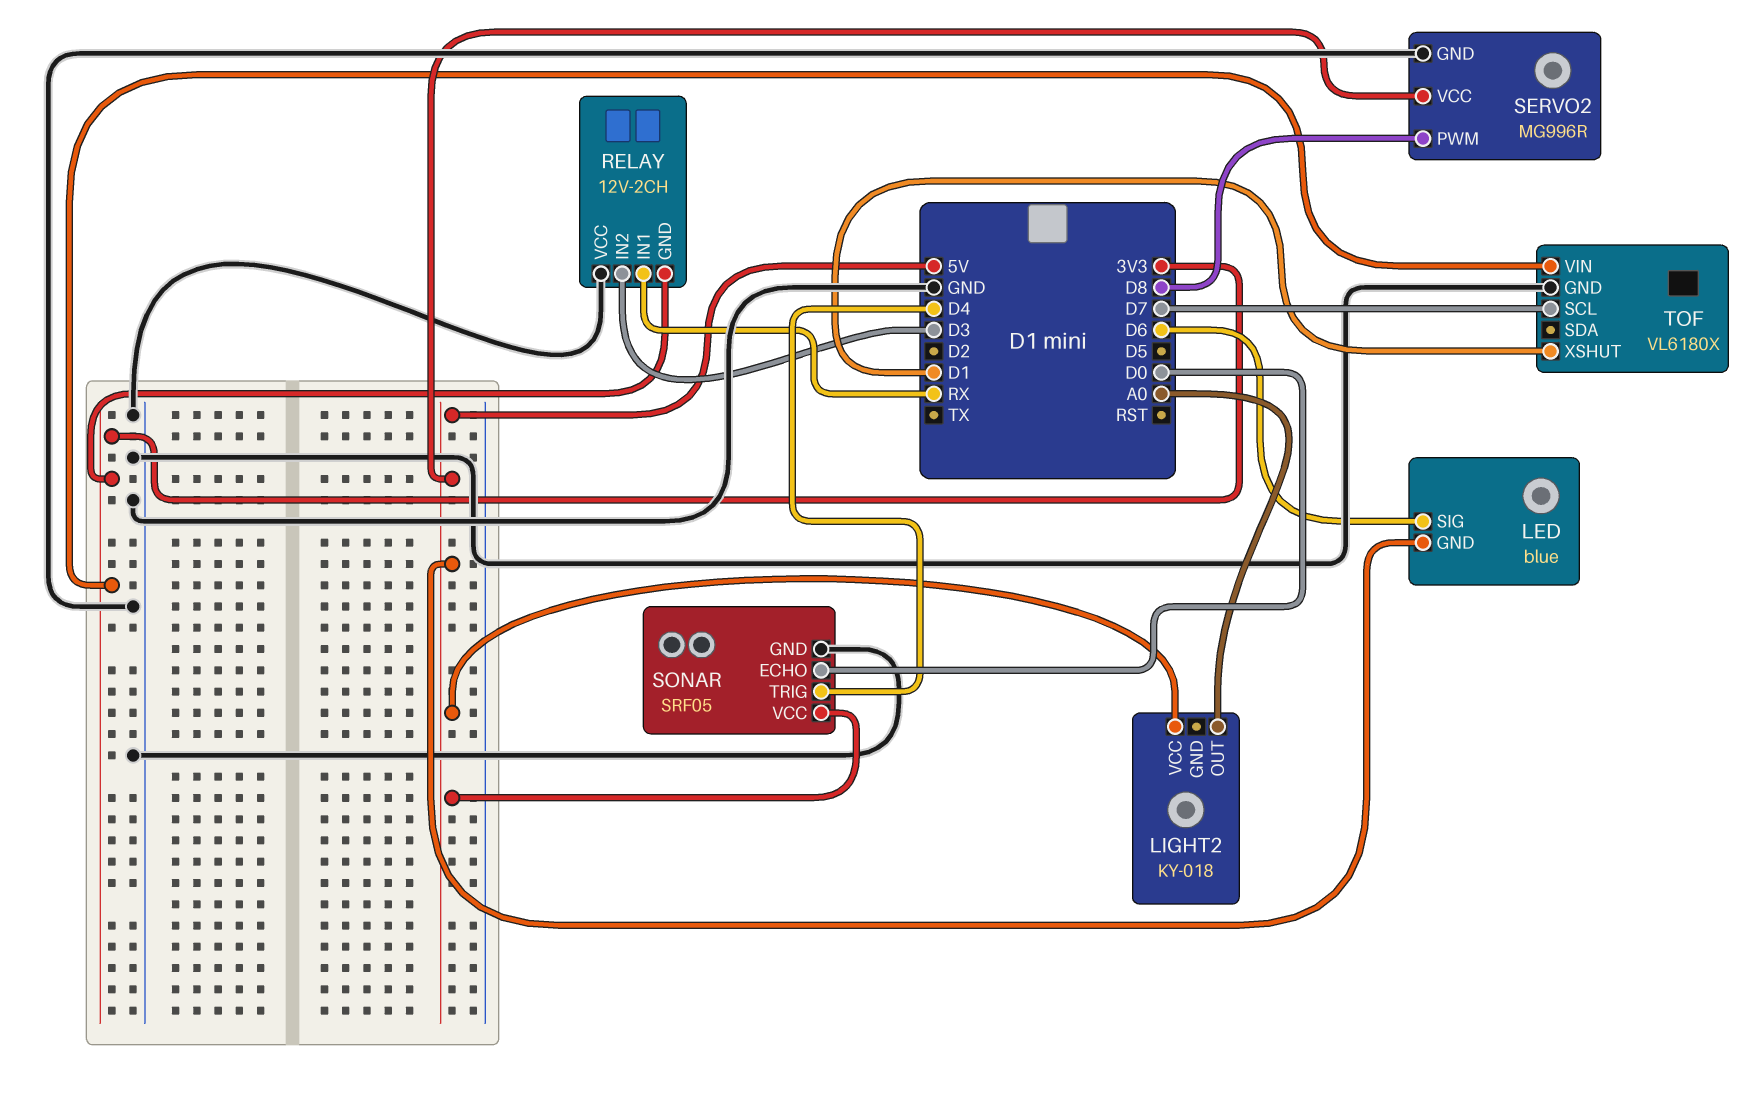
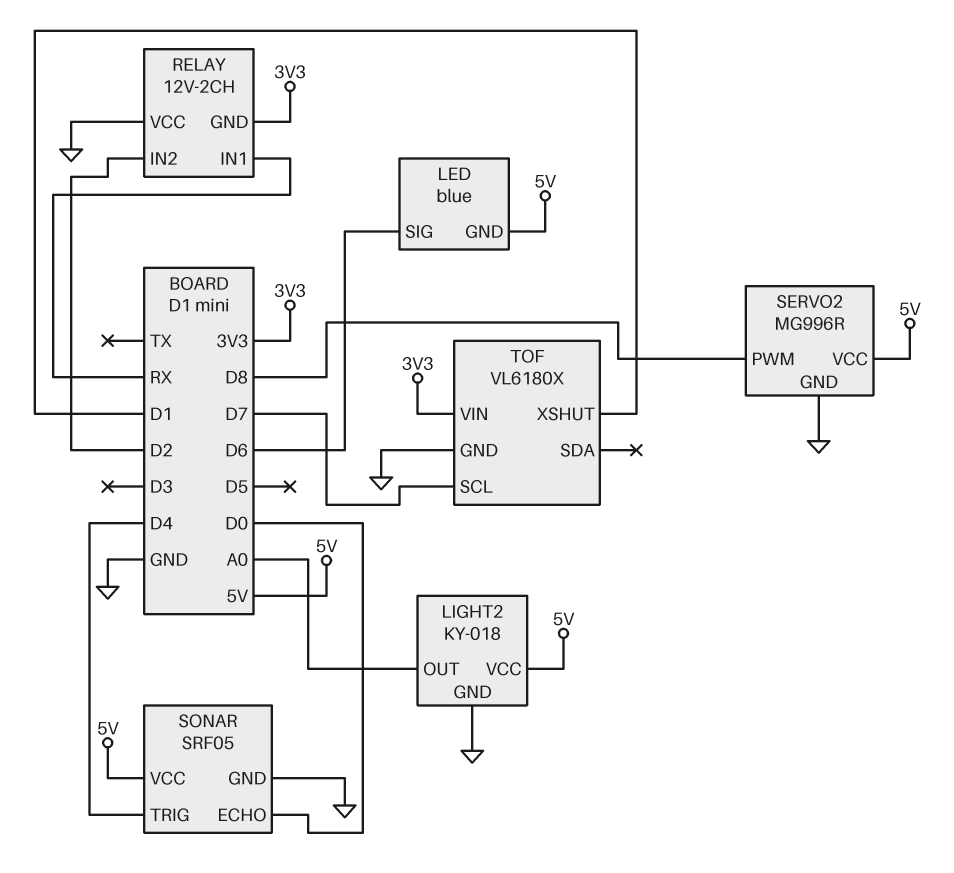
LIGHT2 pin GND: none -> GND
RELAY pin IN2: D3 -> D2

